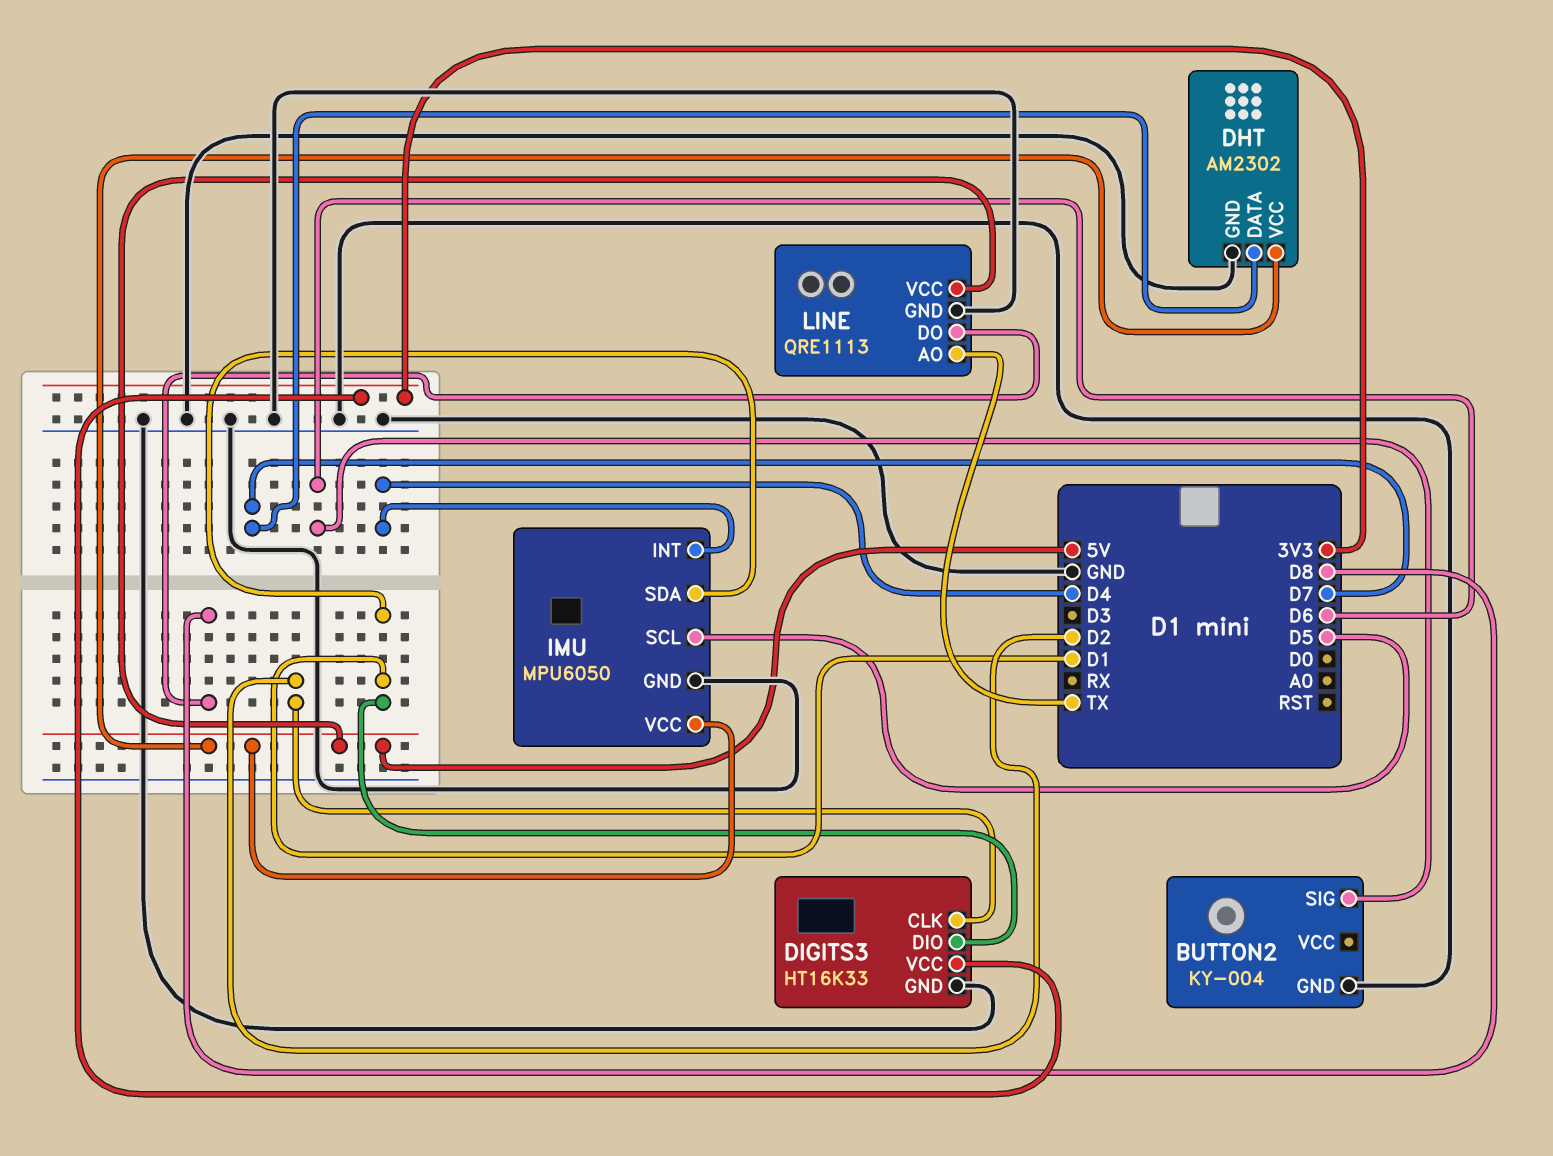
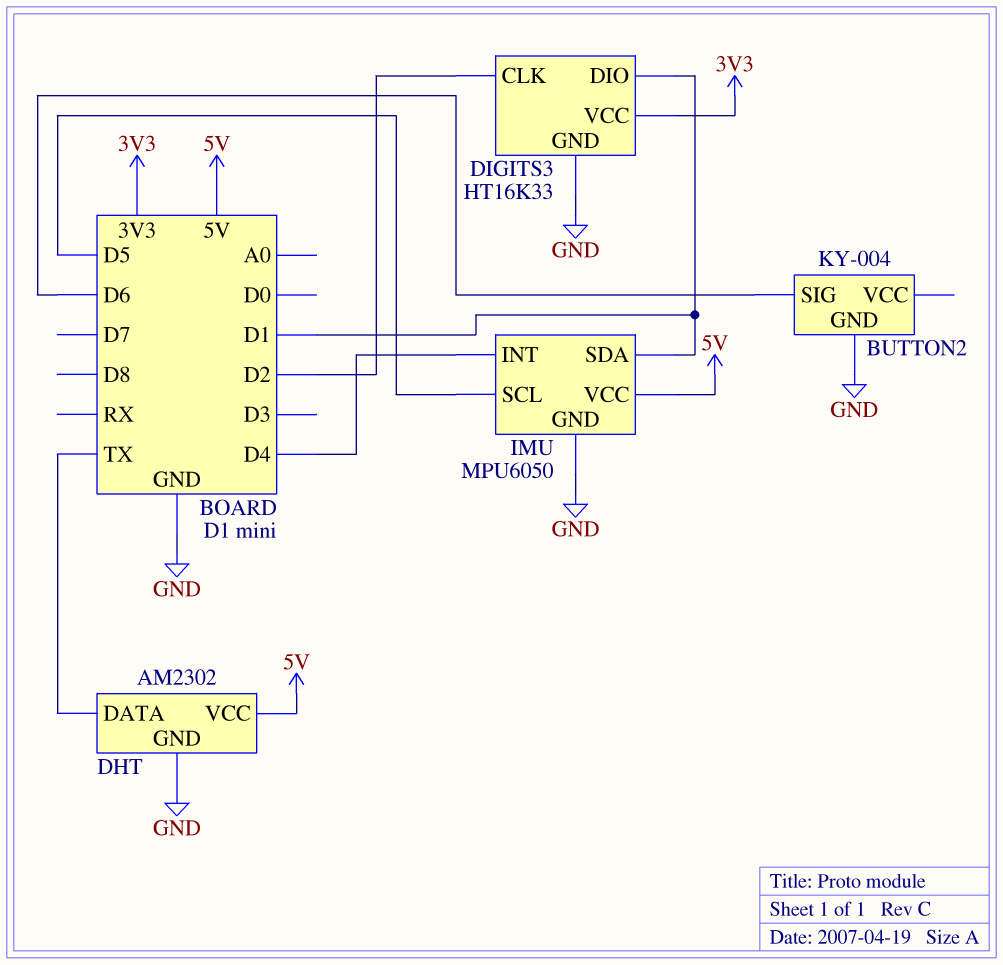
DHT pin DATA: D7 -> TX
LINE: QRE1113 -> none
LINE pin AO: TX -> none
LINE pin DO: D8 -> none
LINE pin GND: GND -> none
LINE pin VCC: 5V -> none

